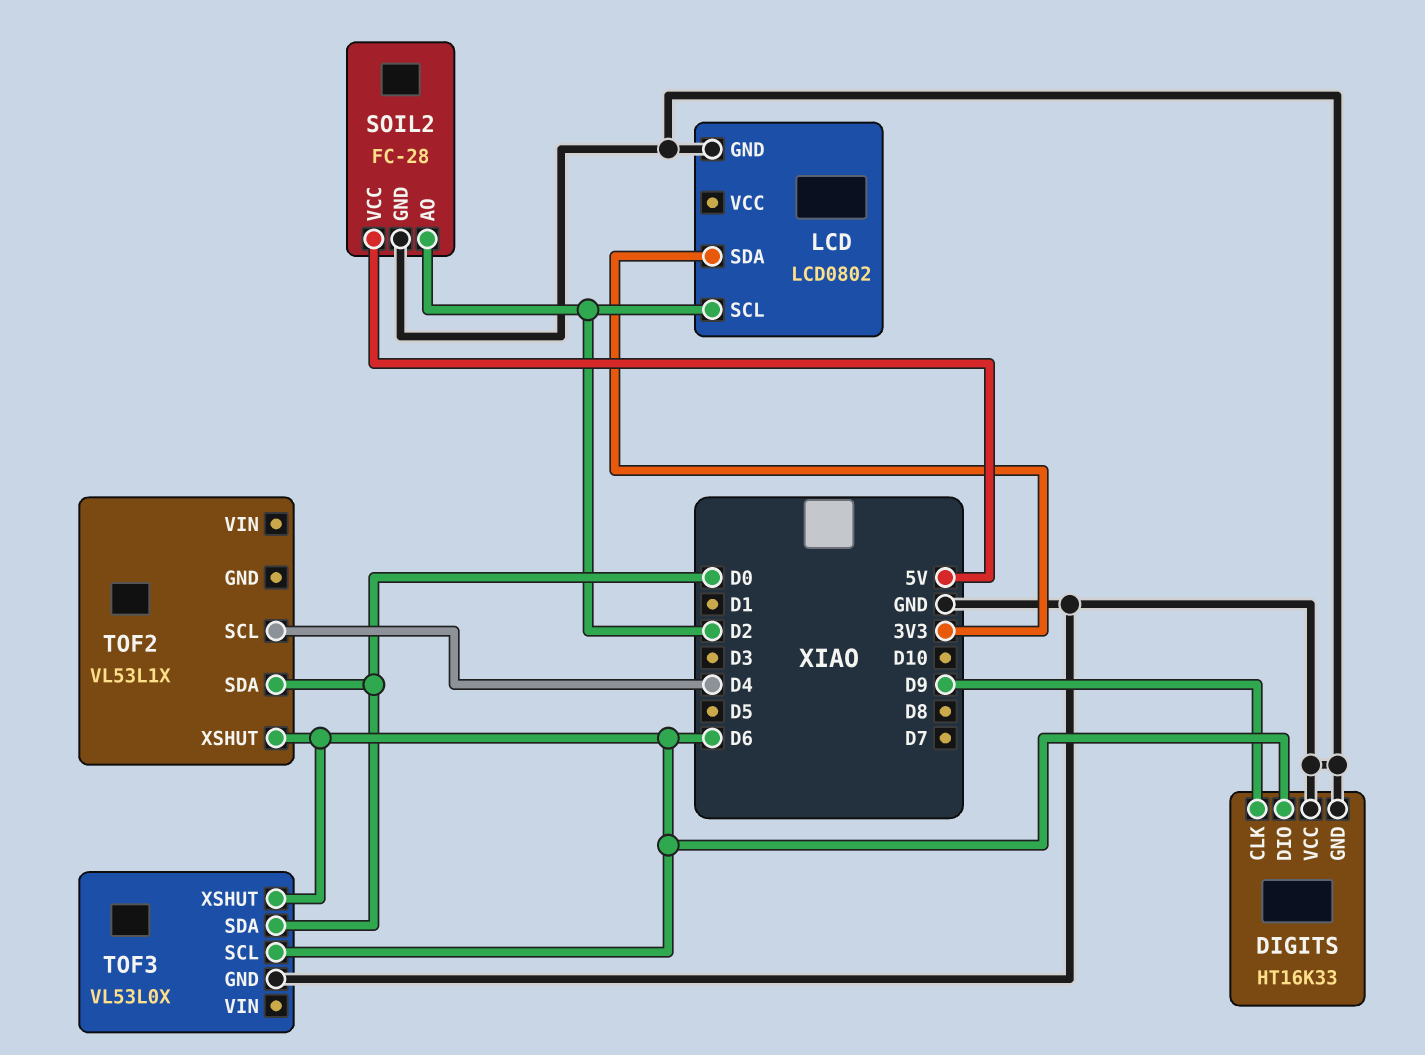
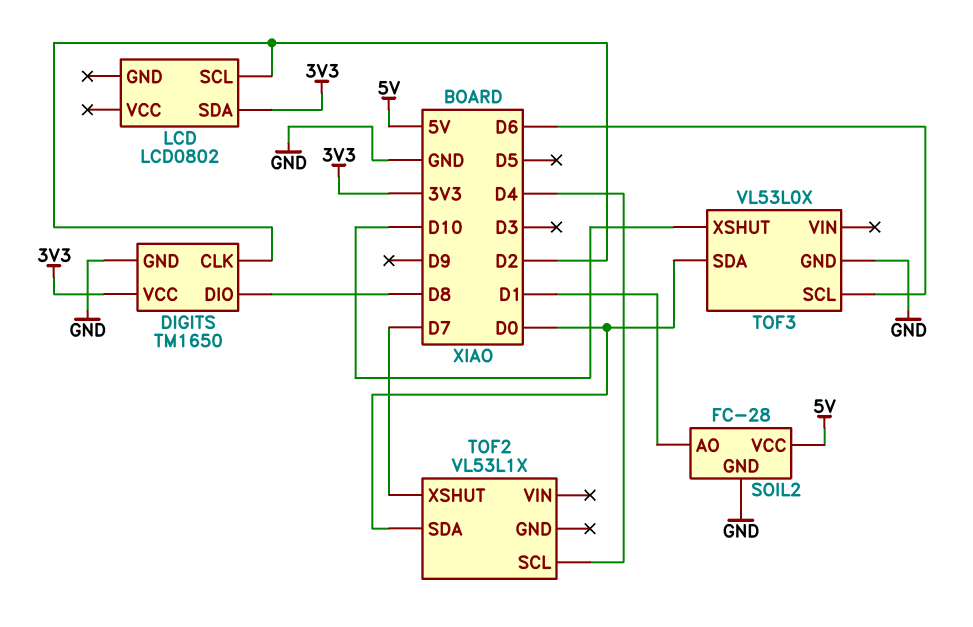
DIGITS: HT16K33 -> TM1650
DIGITS pin CLK: D9 -> D2
DIGITS pin DIO: D6 -> D8
DIGITS pin VCC: GND -> 3V3
LCD pin GND: GND -> none
SOIL2 pin AO: D2 -> D1
TOF2 pin XSHUT: D6 -> D7
TOF3 pin XSHUT: D6 -> D10

